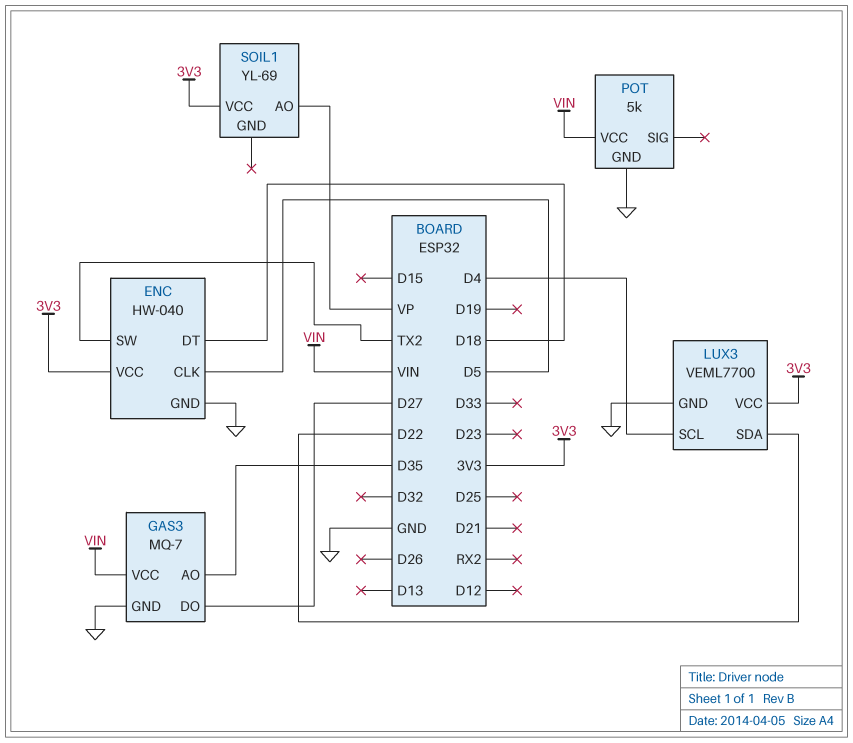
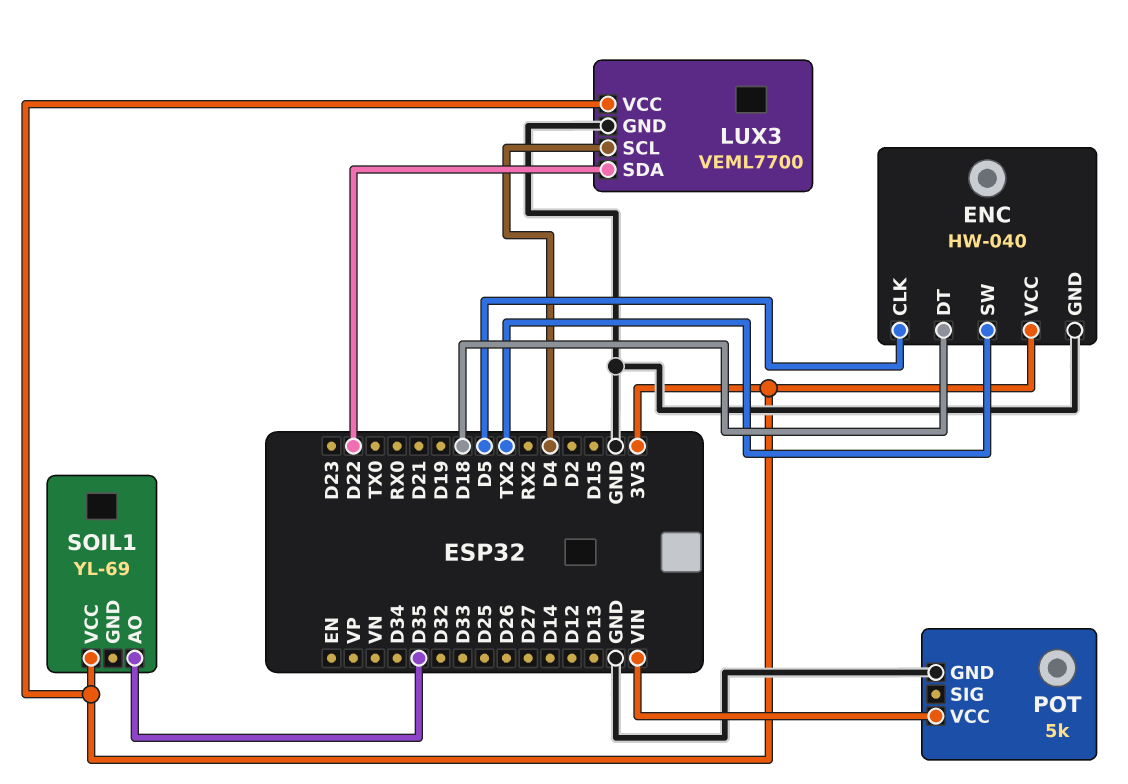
GAS3: MQ-7 -> none
GAS3 pin AO: D35 -> none
GAS3 pin DO: D27 -> none
GAS3 pin GND: GND -> none
GAS3 pin VCC: VIN -> none
SOIL1 pin AO: VP -> D35

